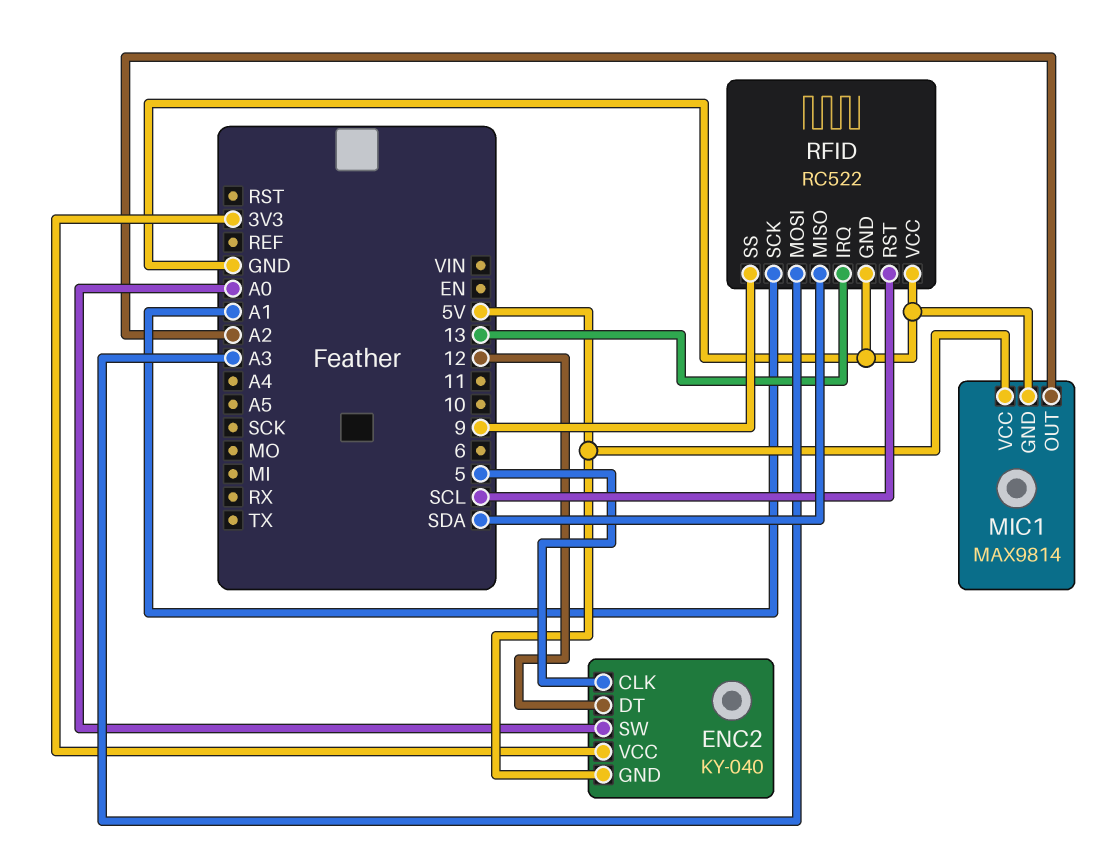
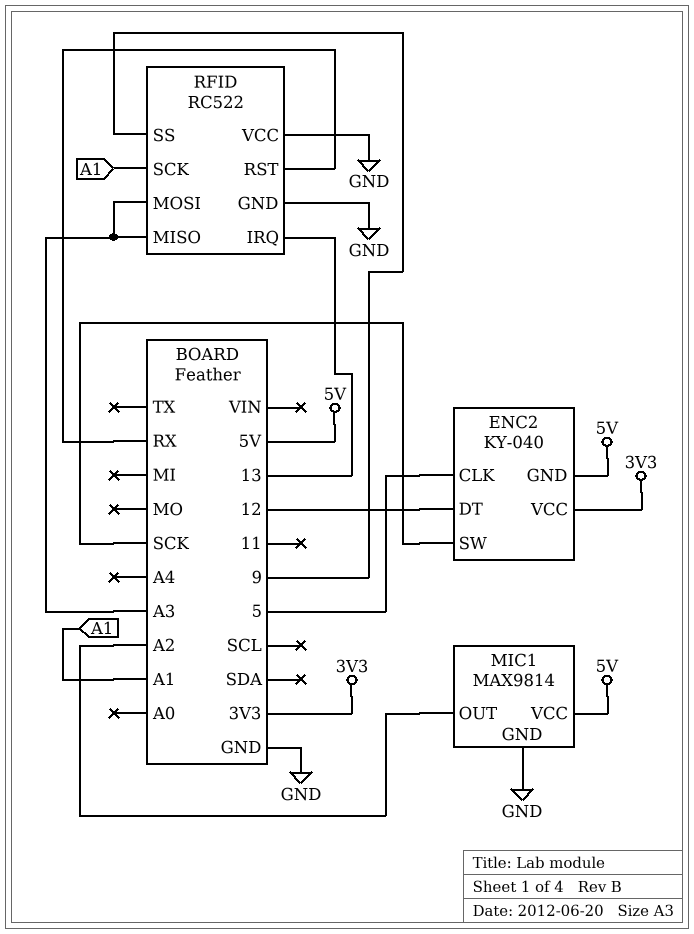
ENC2 pin SW: A0 -> SCK
RFID pin MISO: SDA -> A3
RFID pin RST: SCL -> RX

